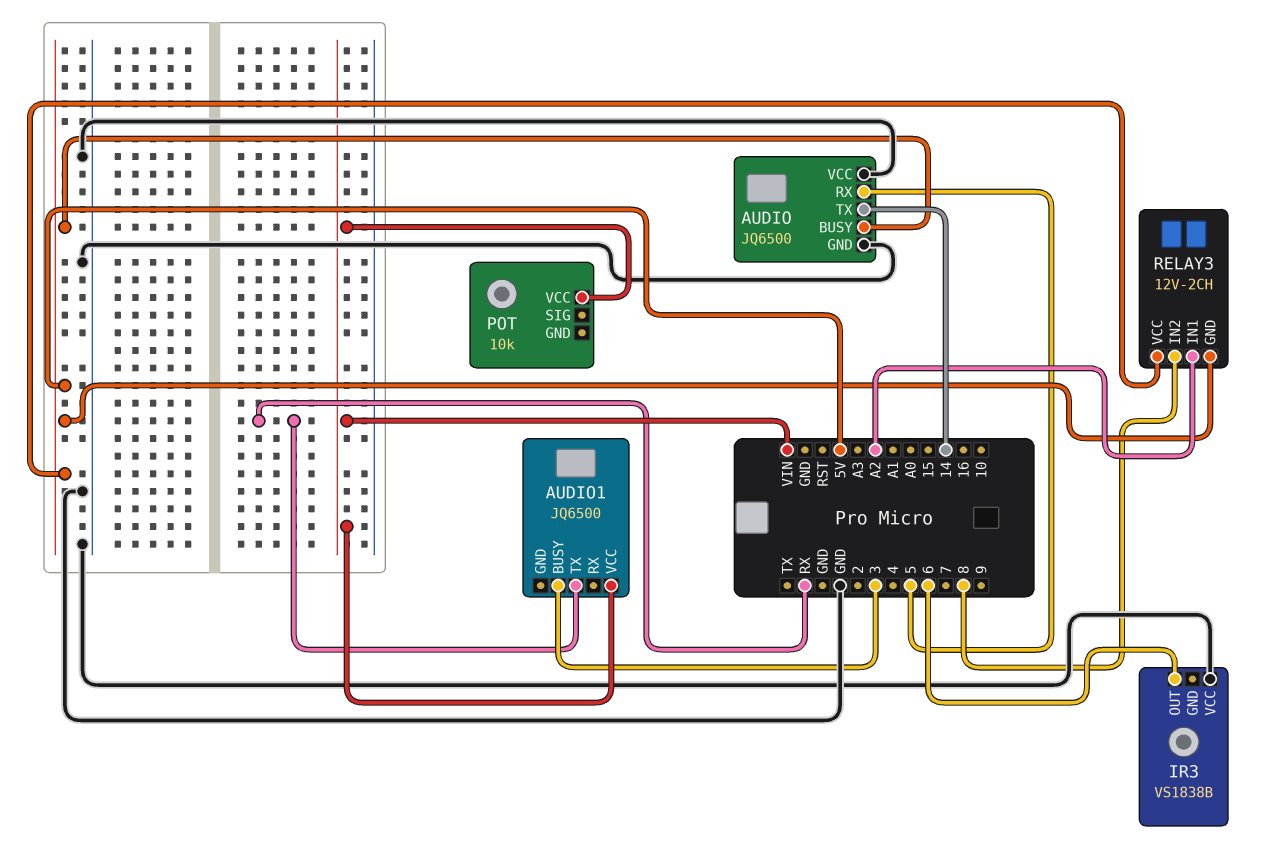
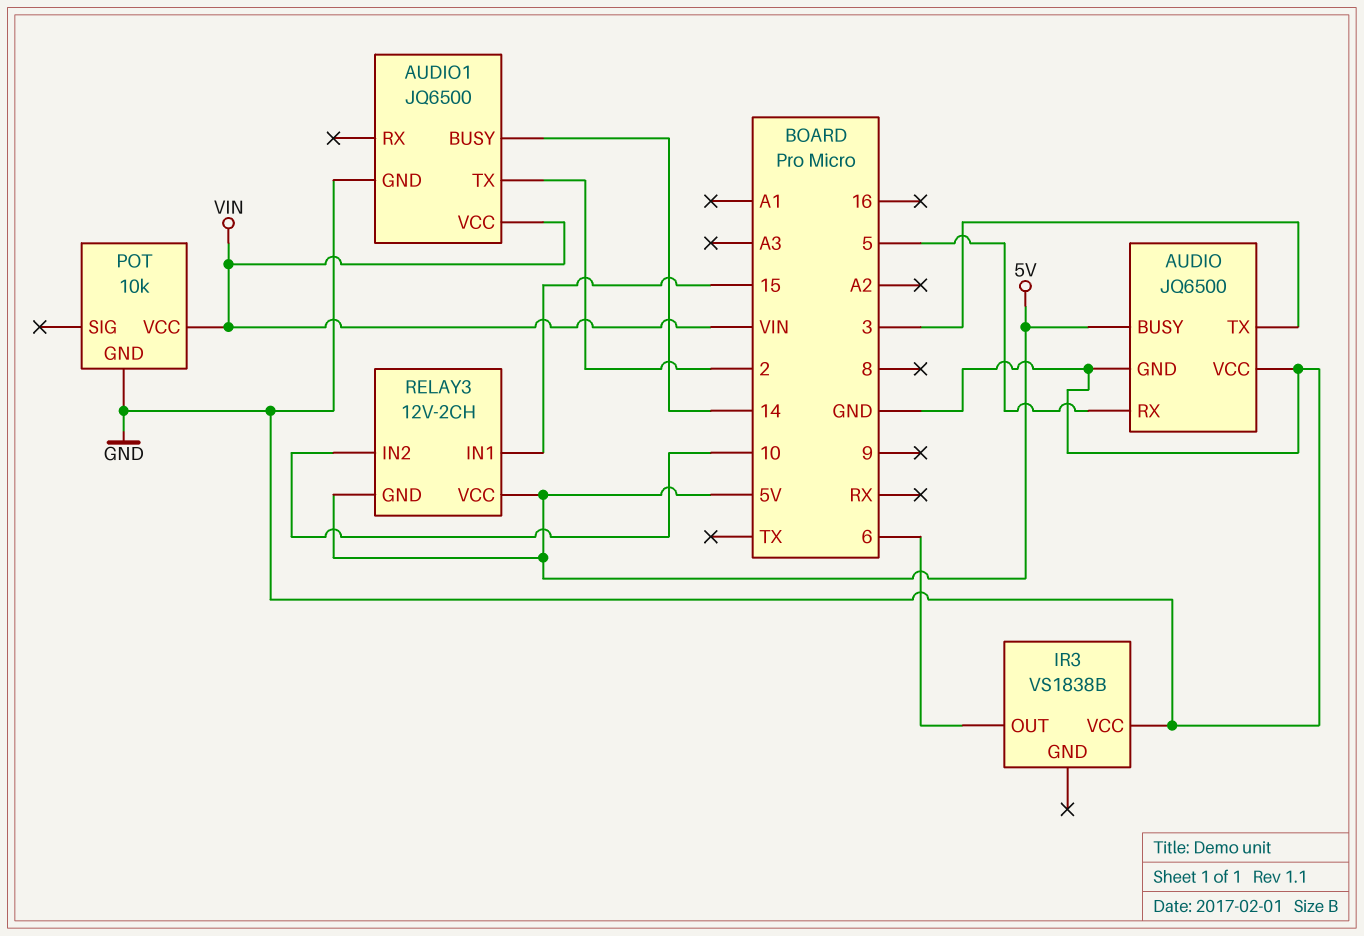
AUDIO pin TX: 14 -> 3
AUDIO1 pin BUSY: 3 -> 14
AUDIO1 pin GND: none -> GND
AUDIO1 pin TX: RX -> 2
POT pin GND: none -> GND
RELAY3 pin IN1: A2 -> 15
RELAY3 pin IN2: 8 -> 10

